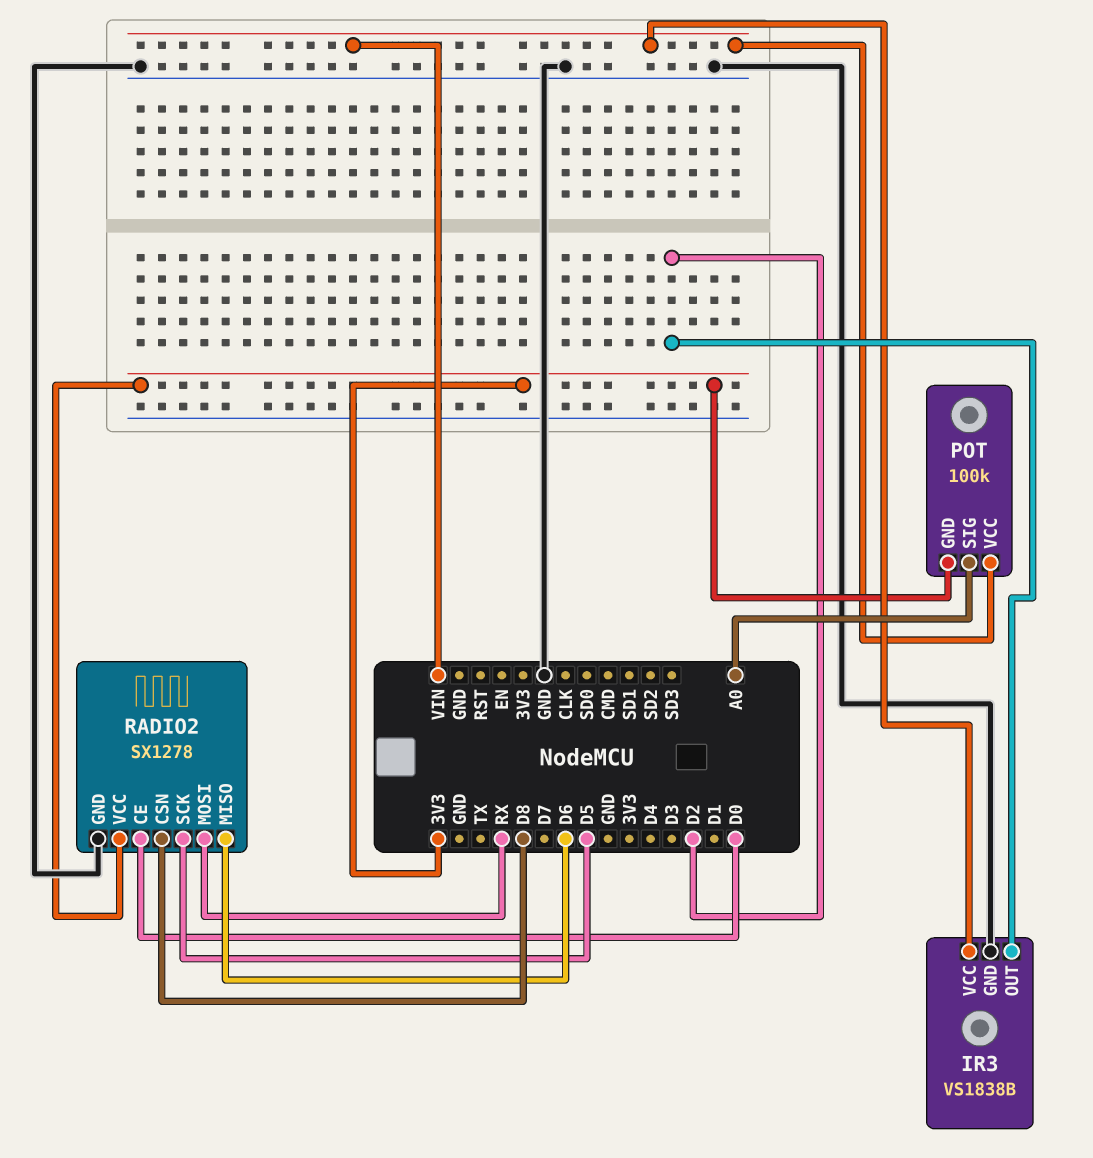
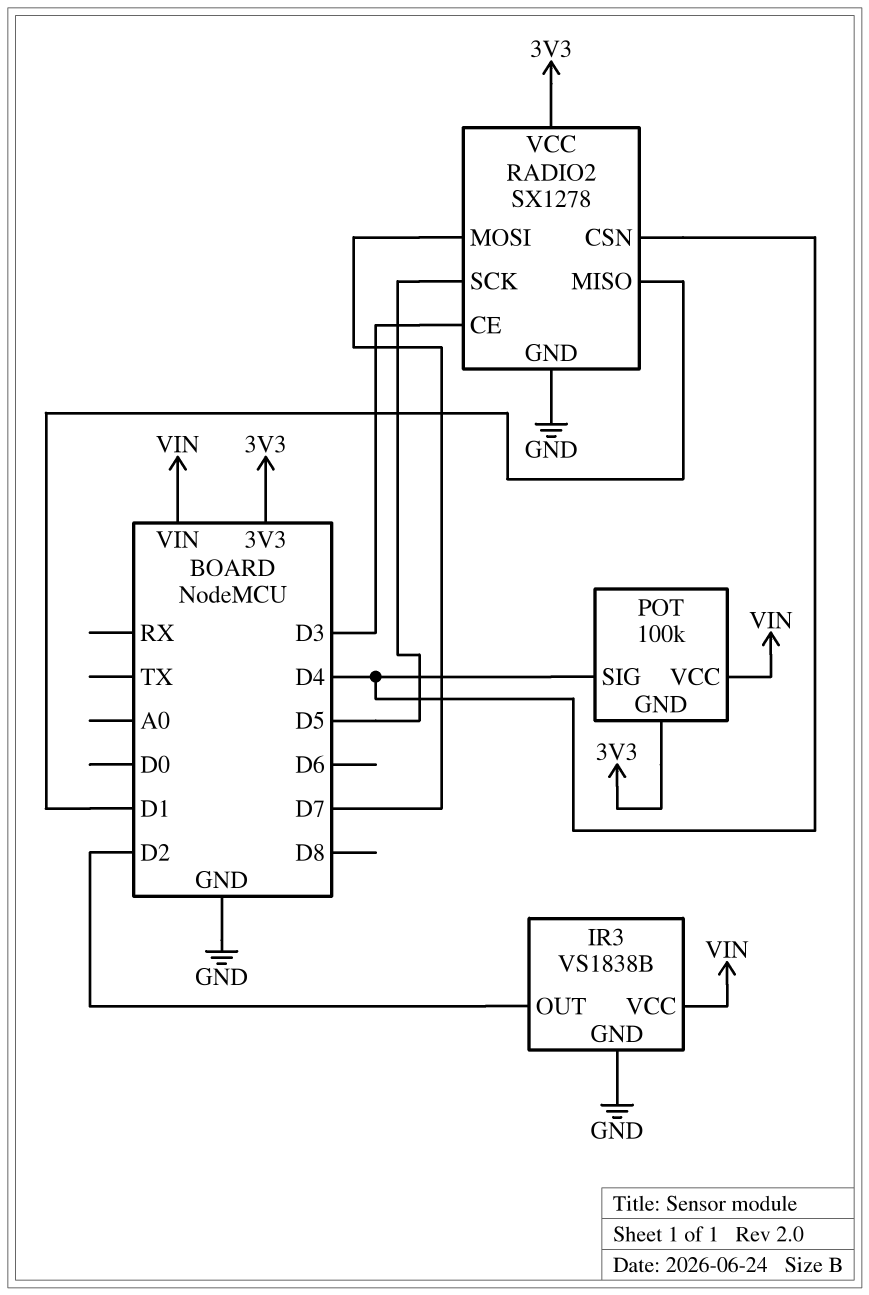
POT pin SIG: A0 -> D4
RADIO2 pin CE: D0 -> D3
RADIO2 pin CSN: D8 -> D4
RADIO2 pin MISO: D6 -> D1
RADIO2 pin MOSI: RX -> D7

